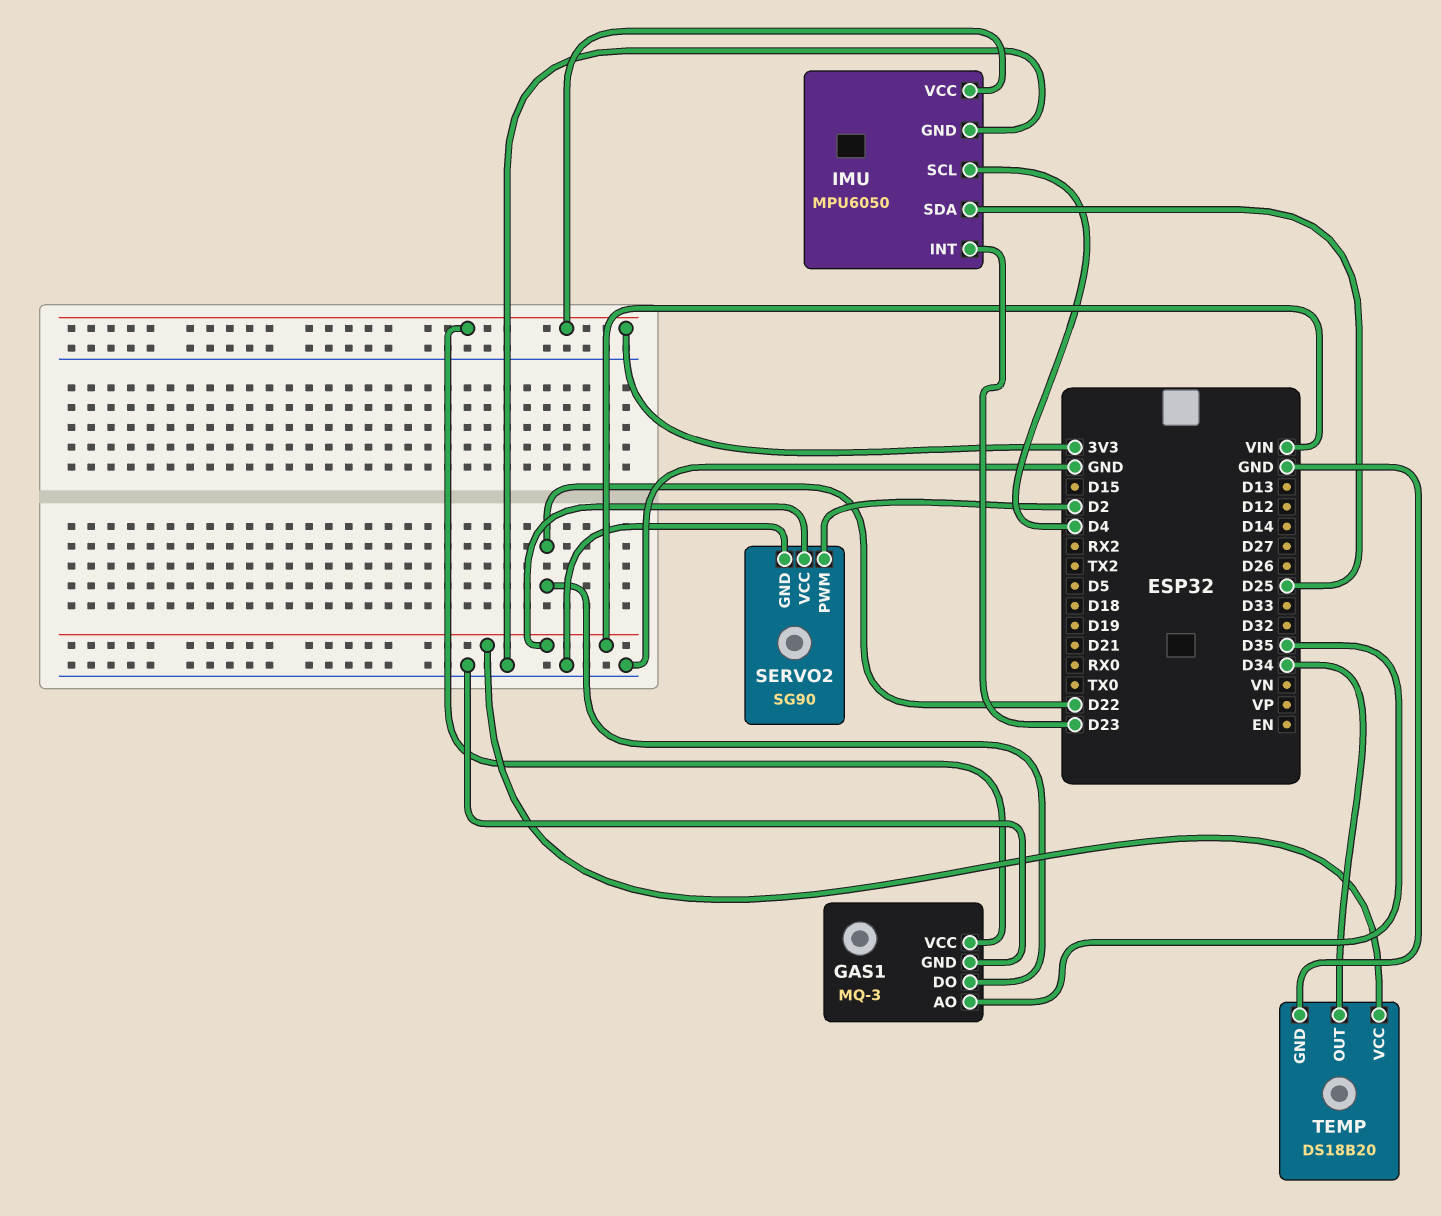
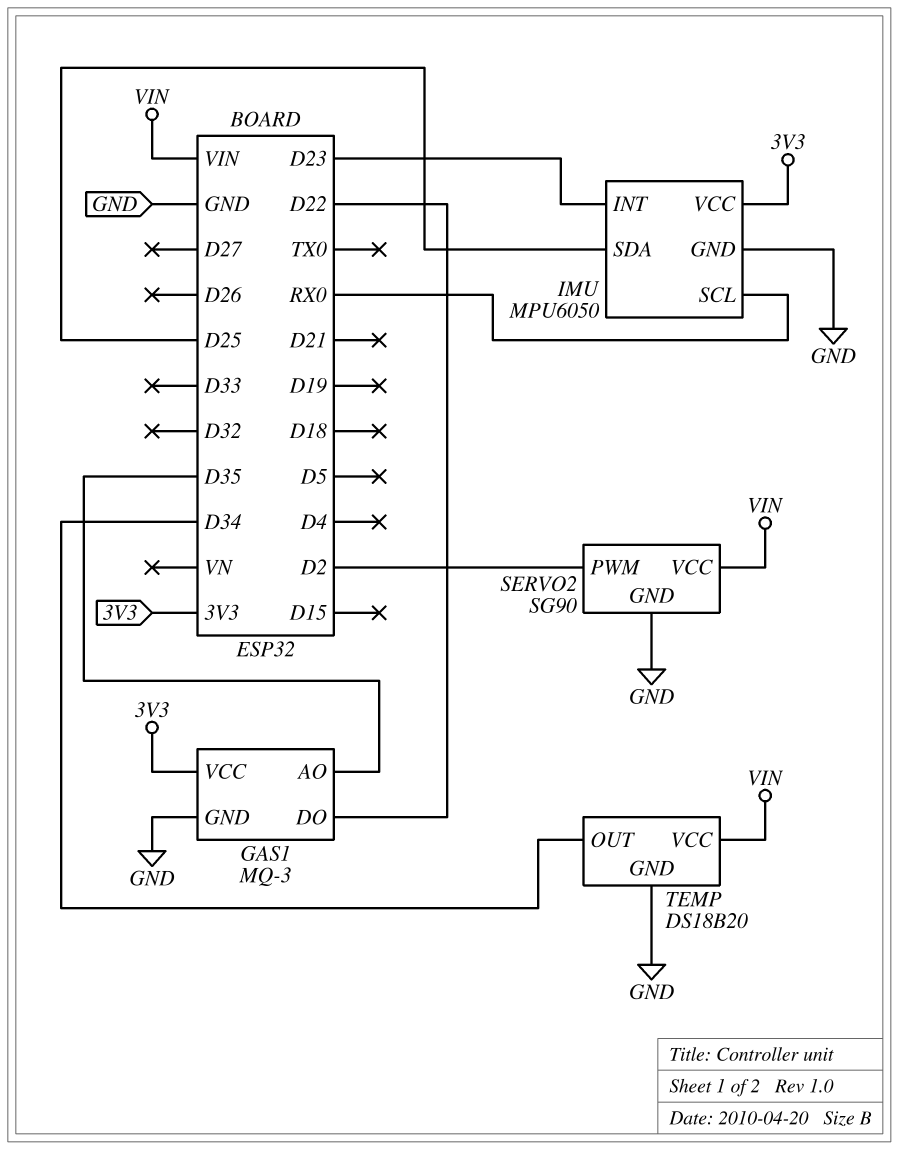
IMU pin SCL: D4 -> RX0

